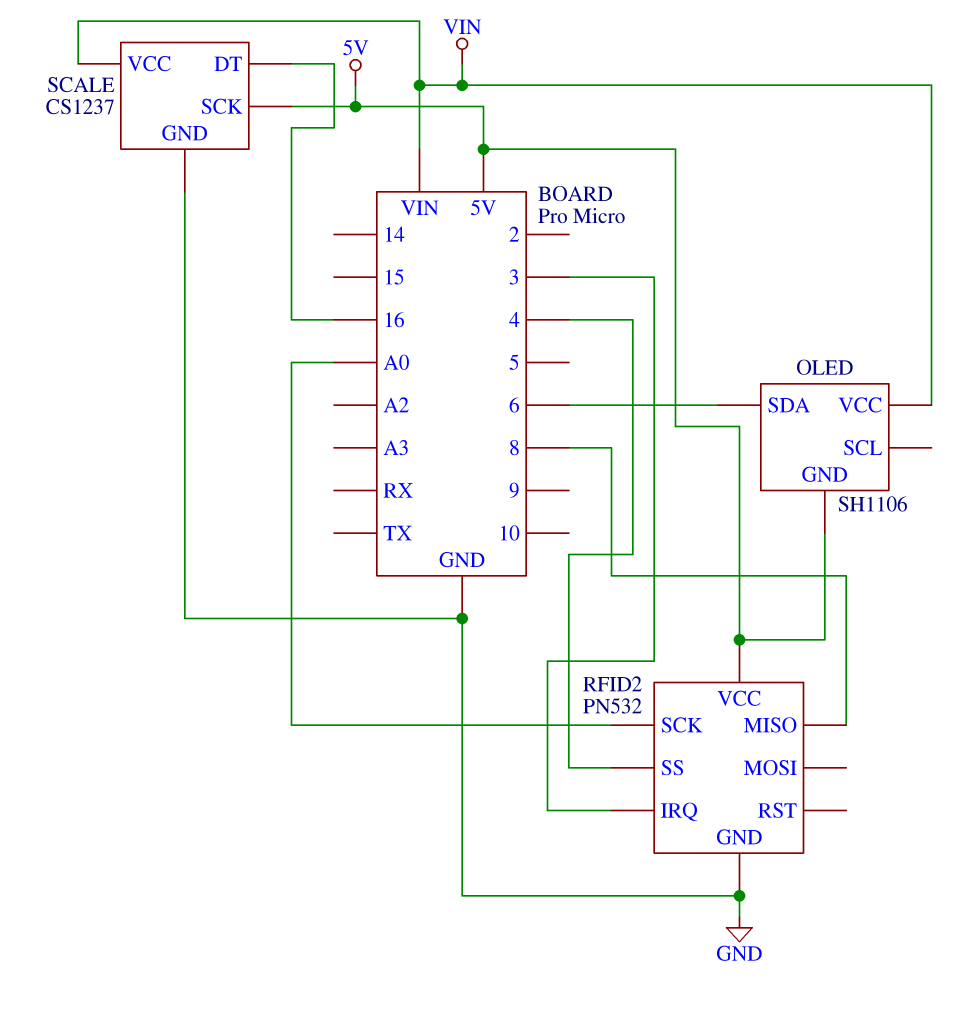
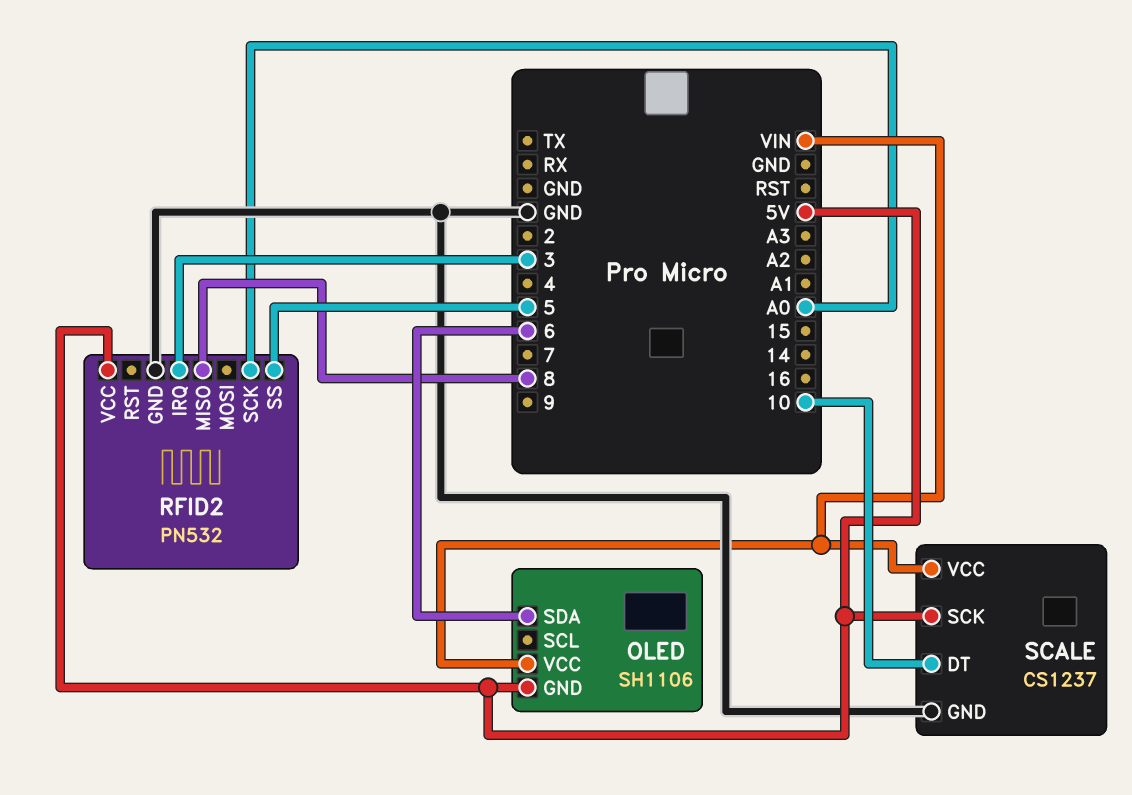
RFID2 pin SS: 4 -> 5
SCALE pin DT: 16 -> 10

